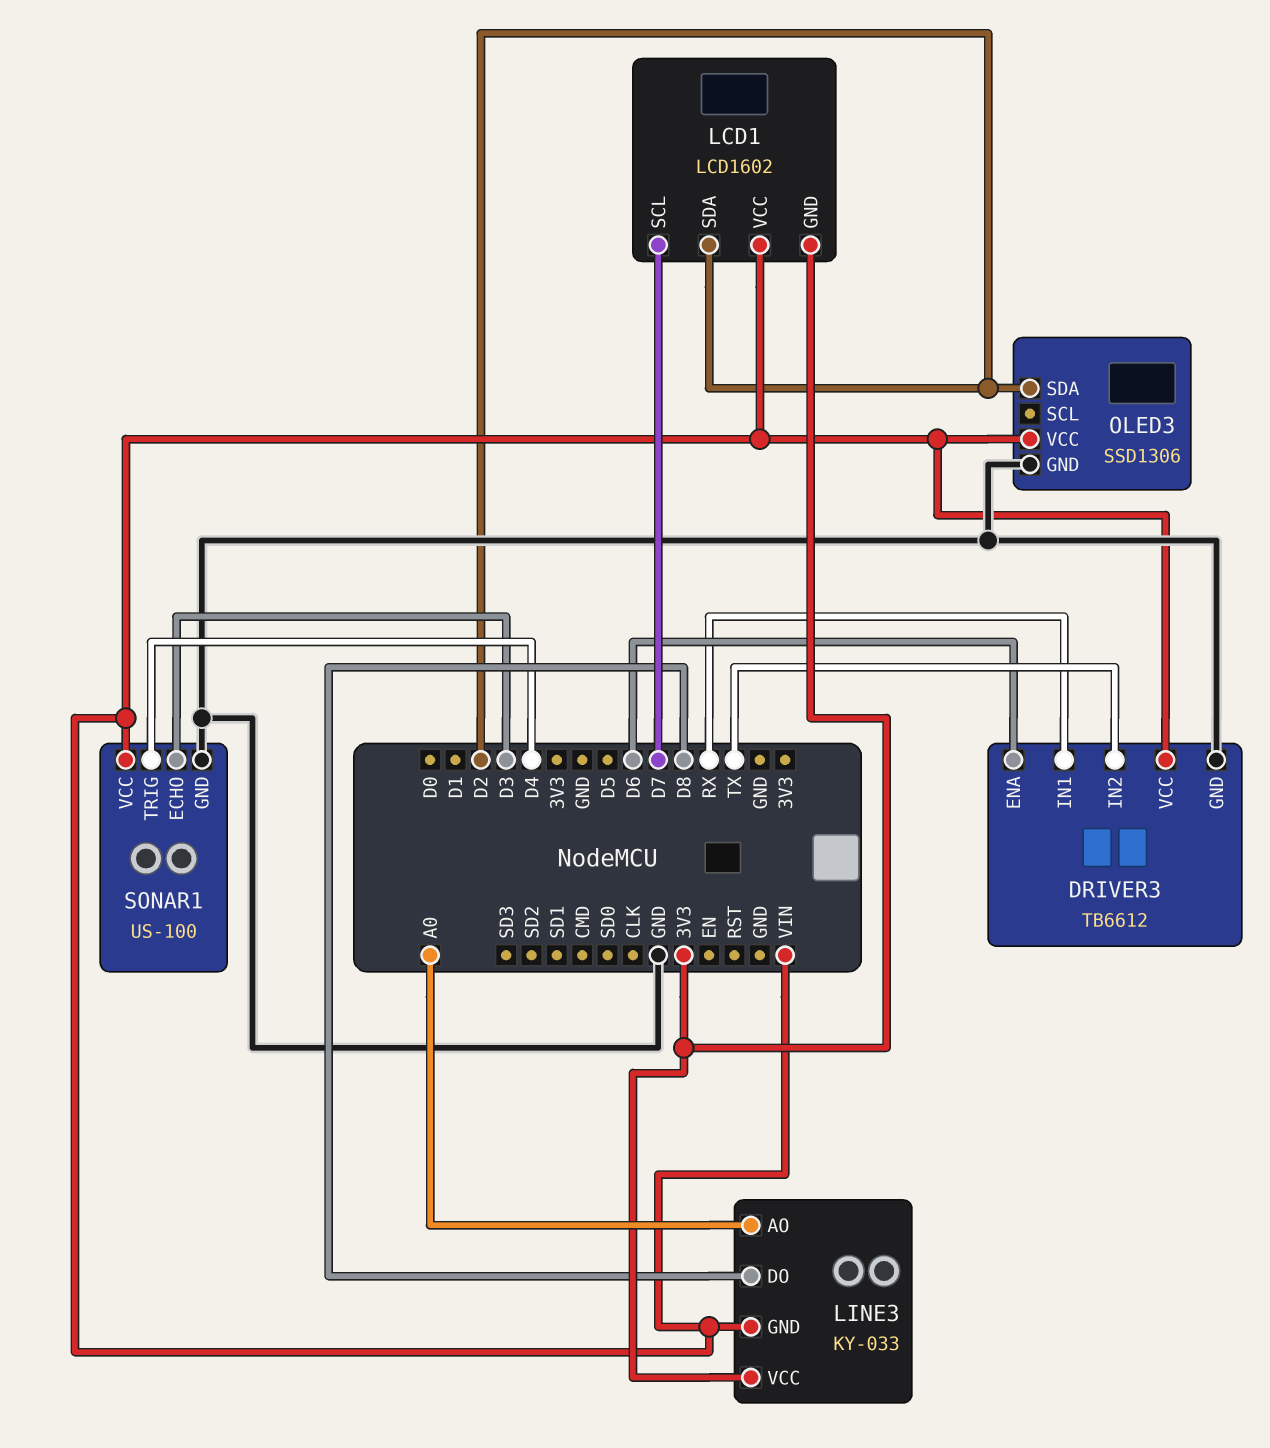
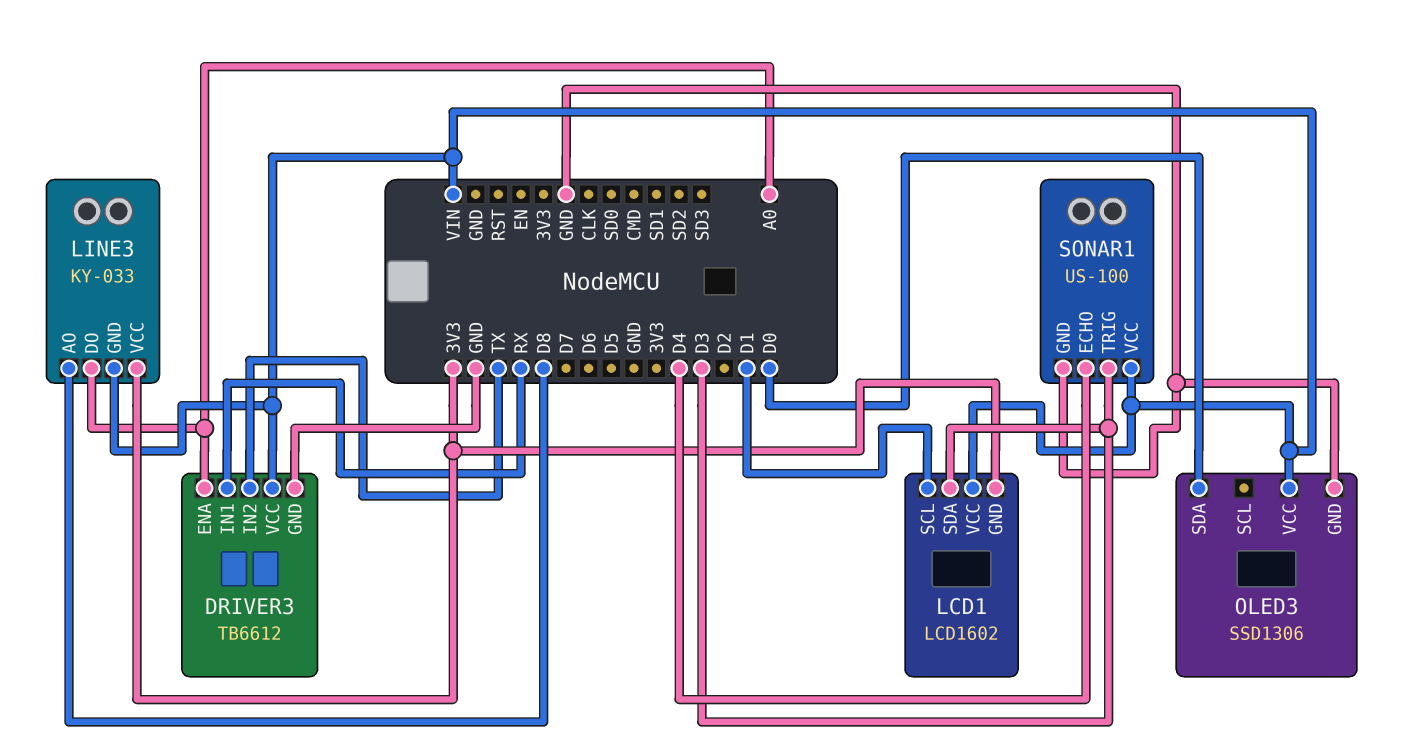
DRIVER3 pin ENA: D6 -> A0
LCD1 pin SCL: D7 -> D1
LCD1 pin SDA: D2 -> D3
LINE3 pin AO: A0 -> D8
LINE3 pin DO: D8 -> A0
OLED3 pin SDA: D2 -> D0
SONAR1 pin ECHO: D3 -> D4
SONAR1 pin TRIG: D4 -> D3

